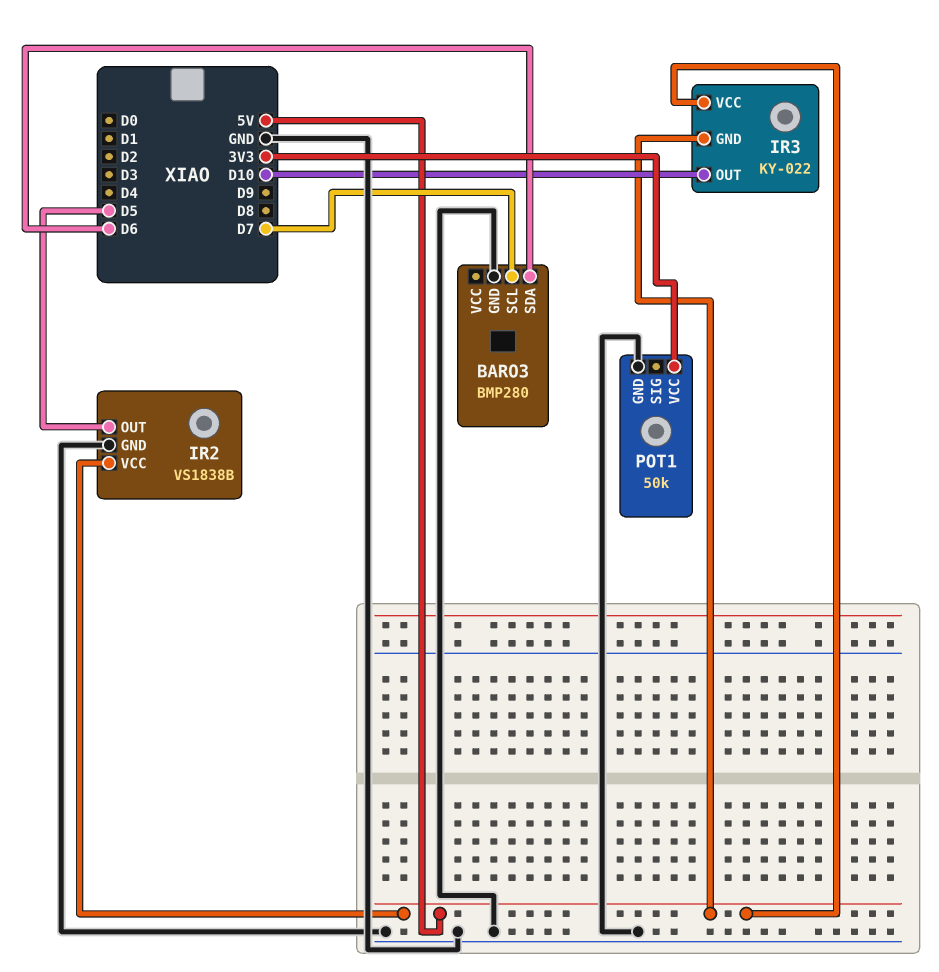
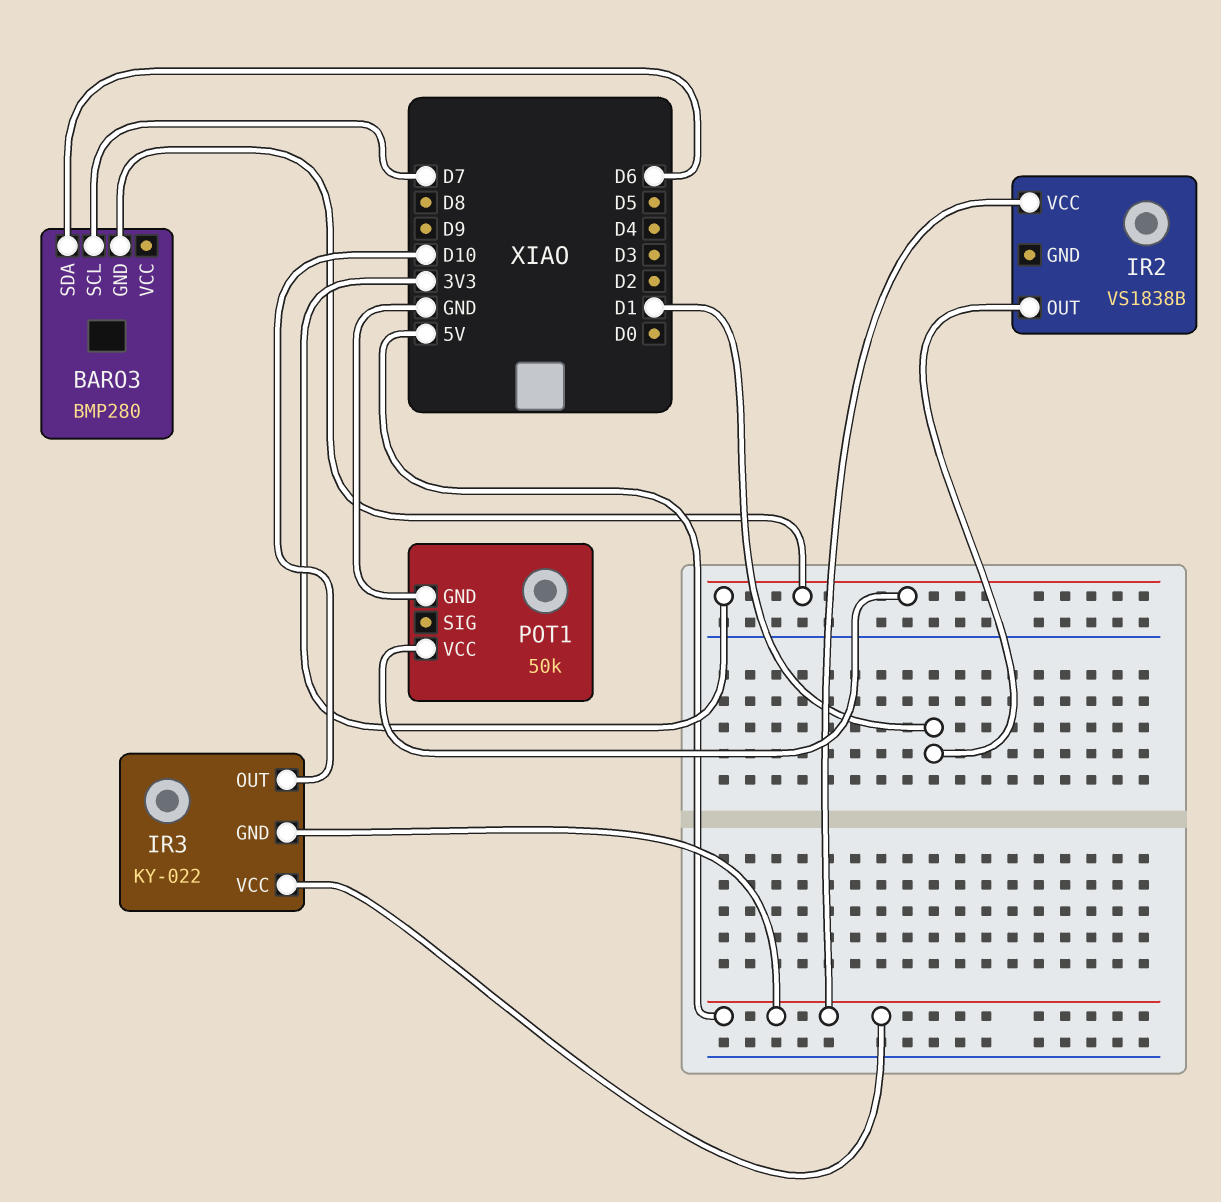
BARO3 pin GND: GND -> 3V3
IR2 pin GND: GND -> none
IR2 pin OUT: D5 -> D1

